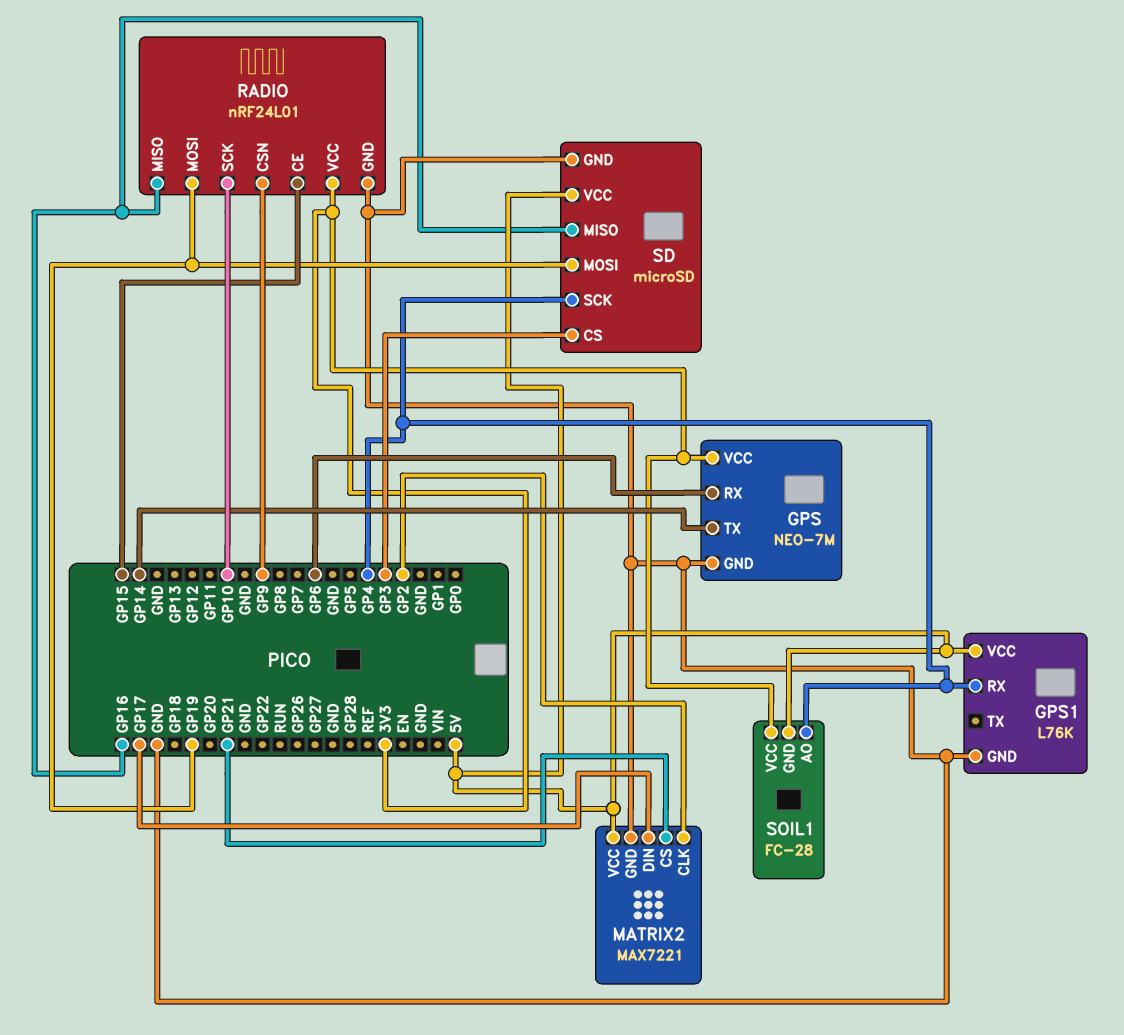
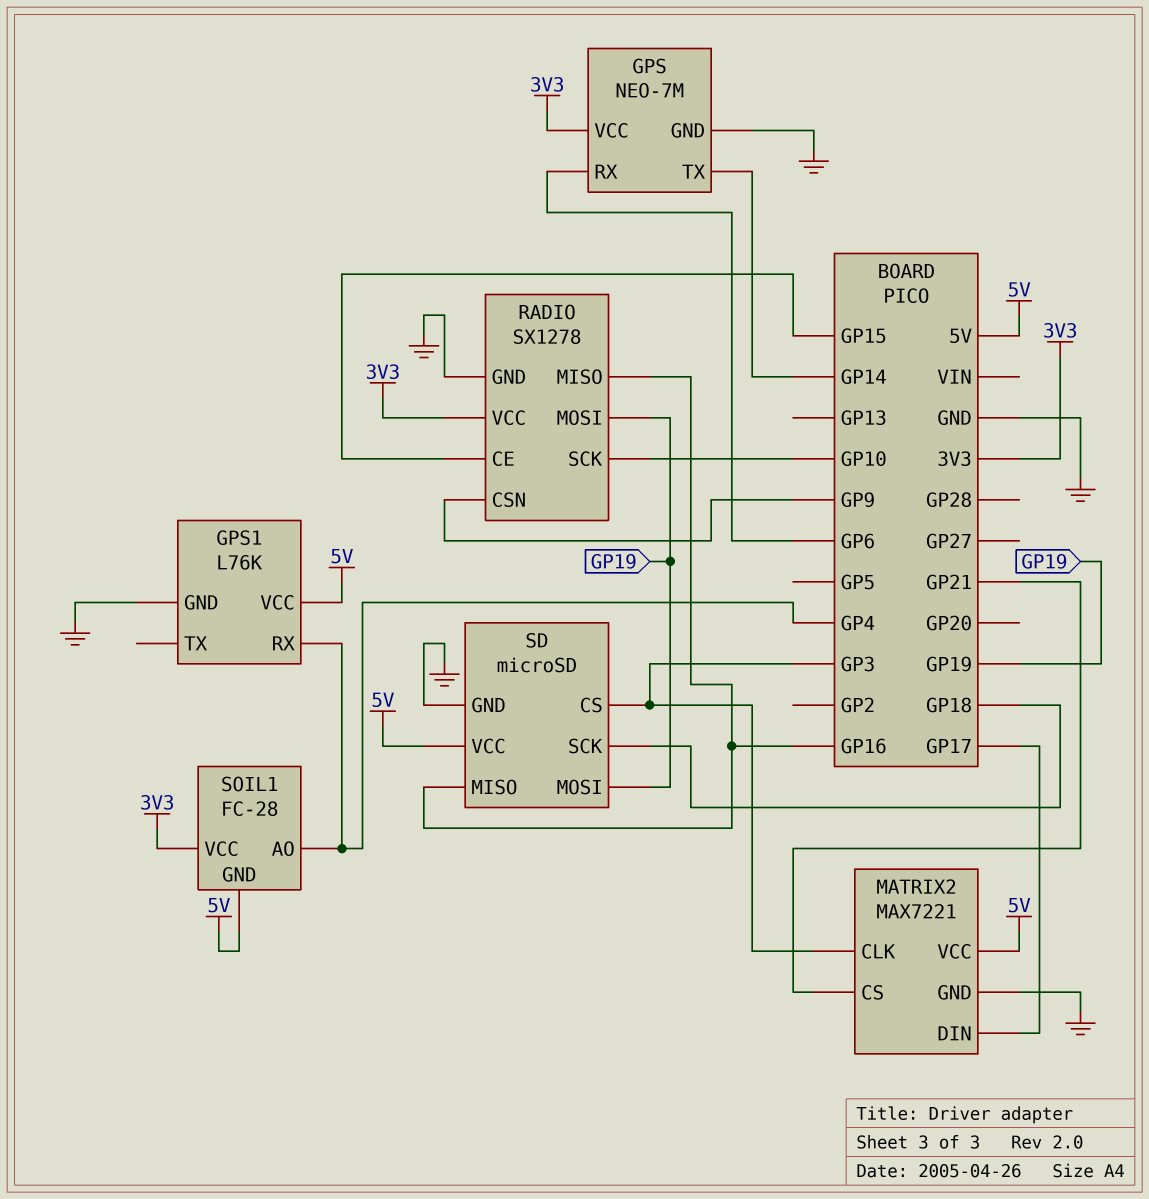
MATRIX2 pin CLK: GP2 -> GP3
RADIO: nRF24L01 -> SX1278
SD pin SCK: GP4 -> GP18

